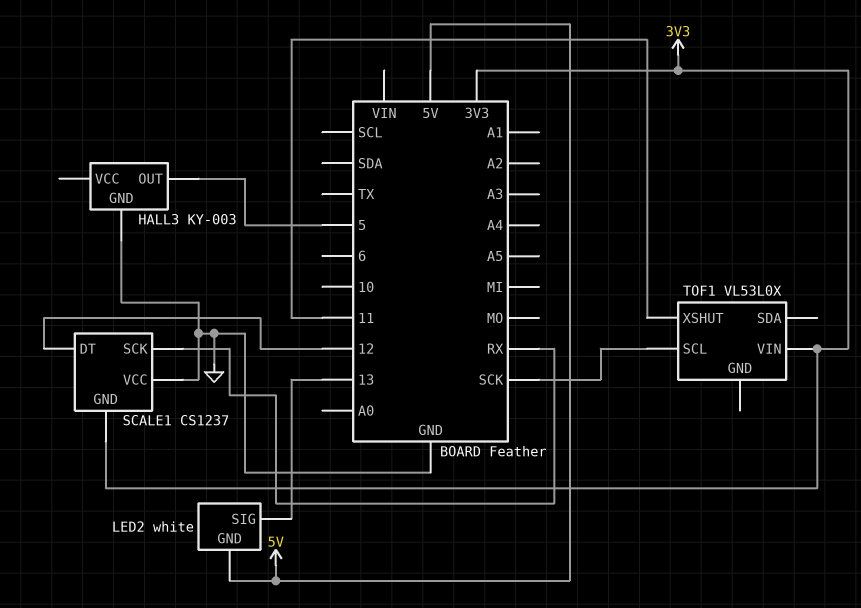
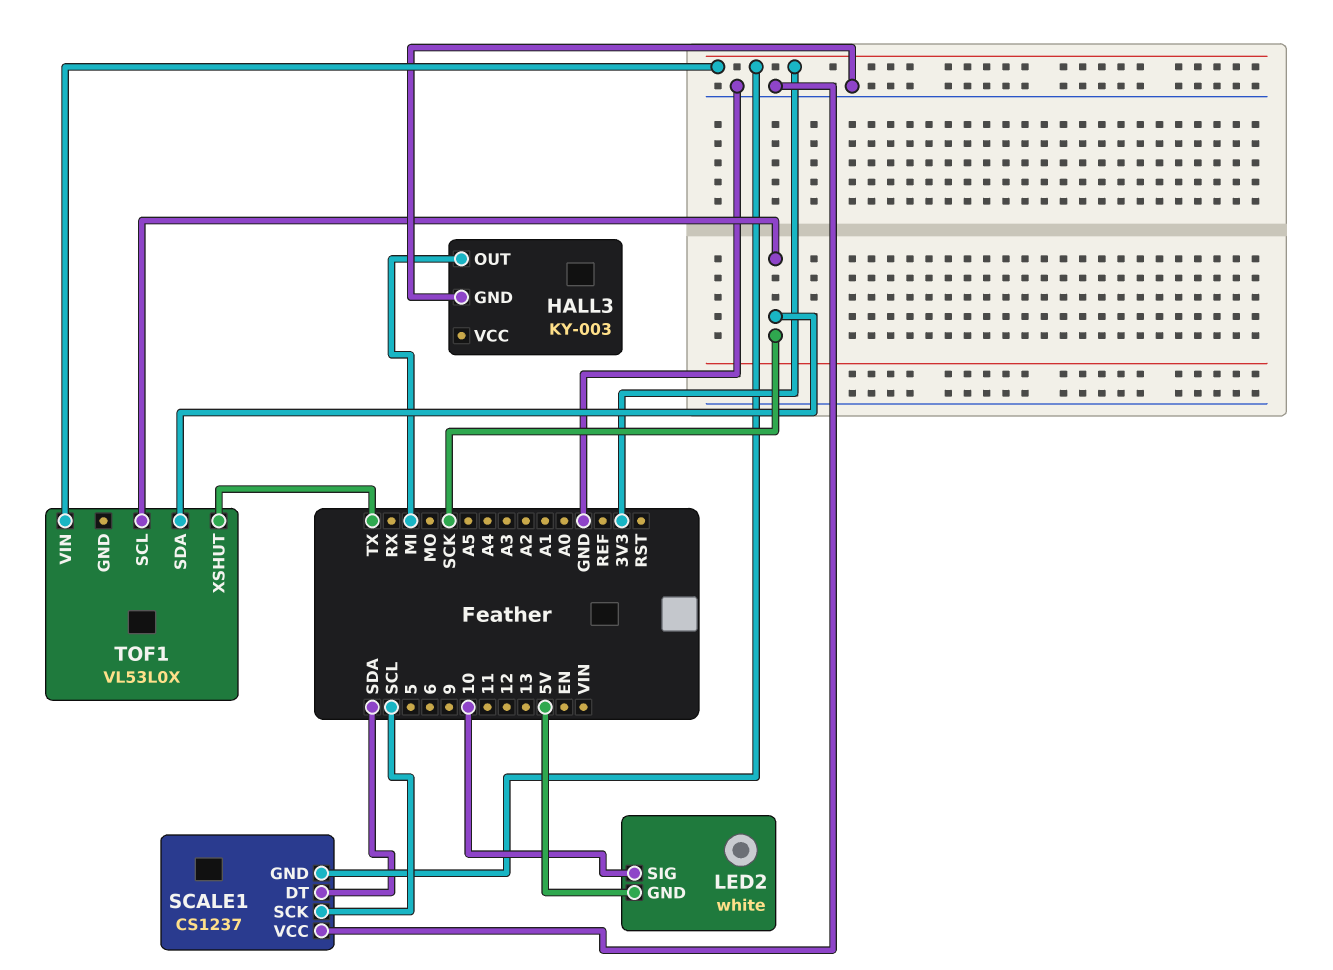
HALL3 pin OUT: 5 -> MI
LED2 pin SIG: 13 -> 10
SCALE1 pin DT: 12 -> SDA
SCALE1 pin SCK: RX -> SCL
TOF1 pin SDA: none -> SCK
TOF1 pin XSHUT: 11 -> TX

